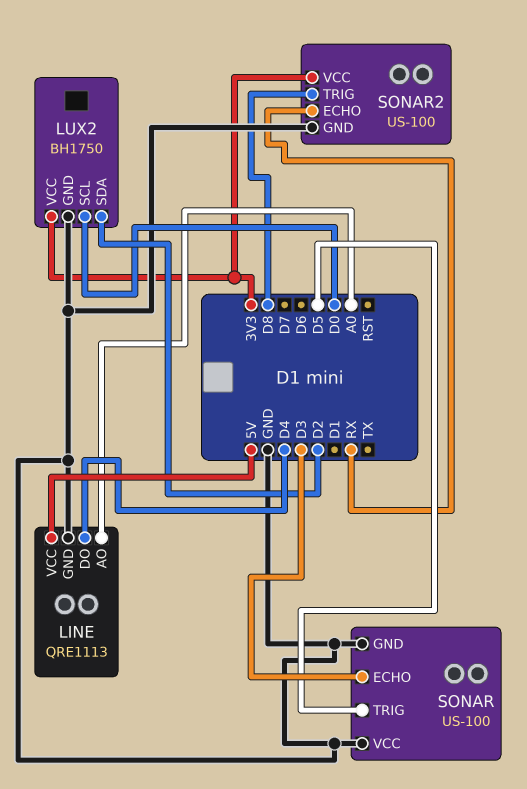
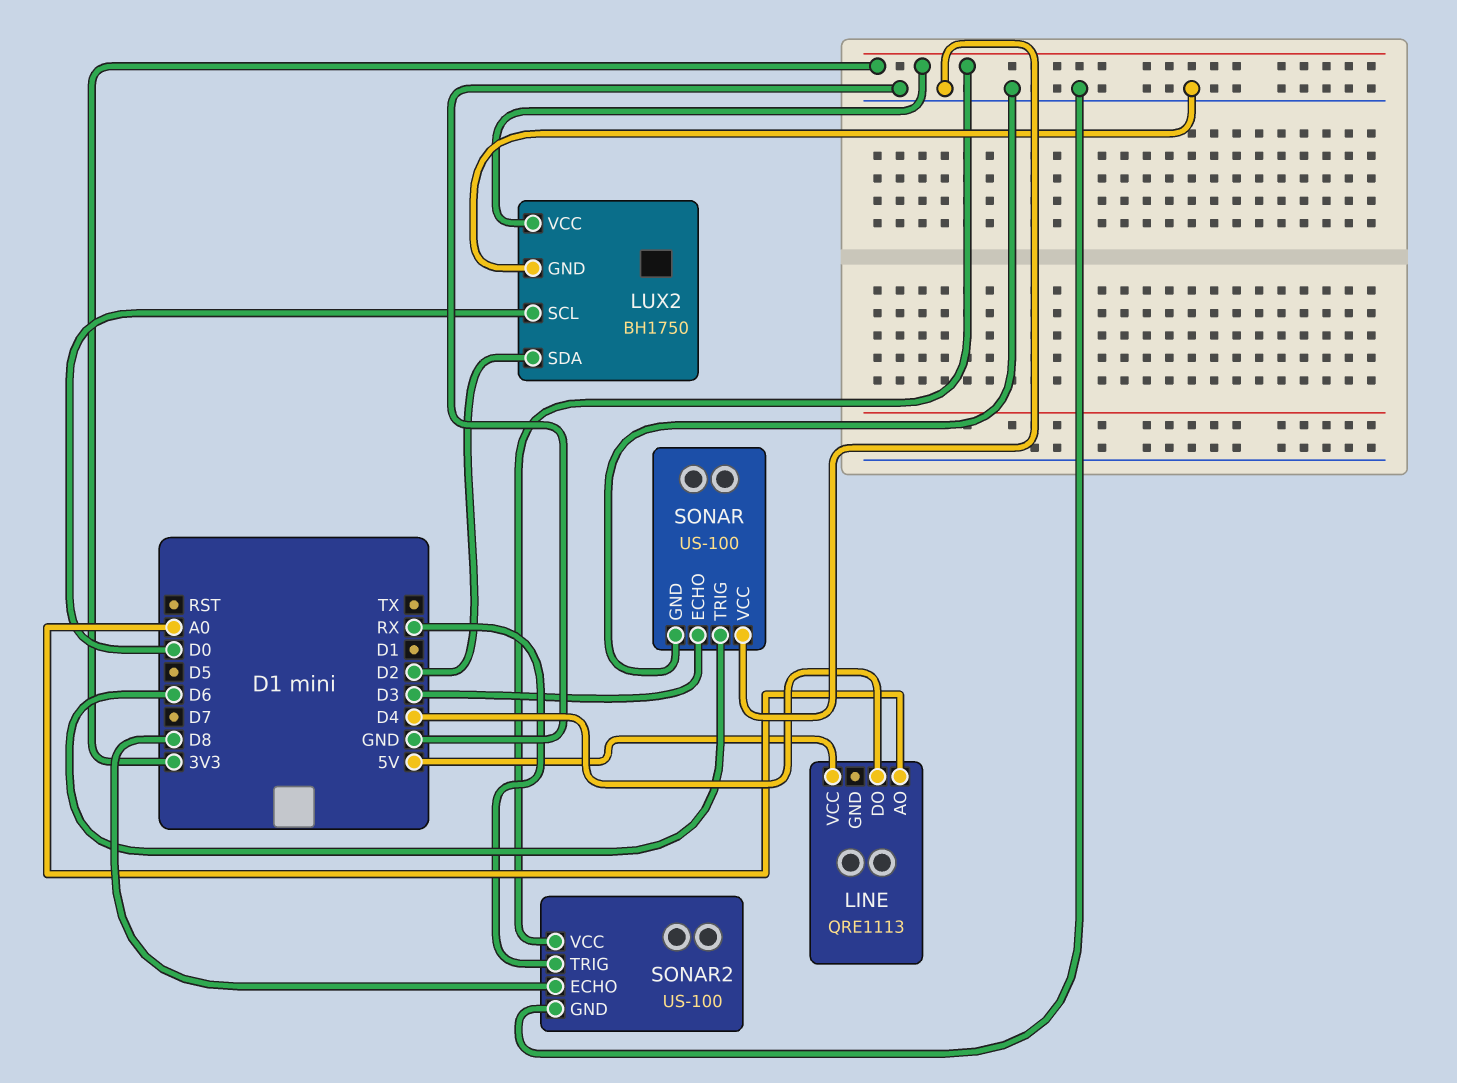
LINE pin GND: GND -> none
SONAR pin TRIG: D5 -> D6
SONAR2 pin ECHO: RX -> D8
SONAR2 pin TRIG: D8 -> RX

